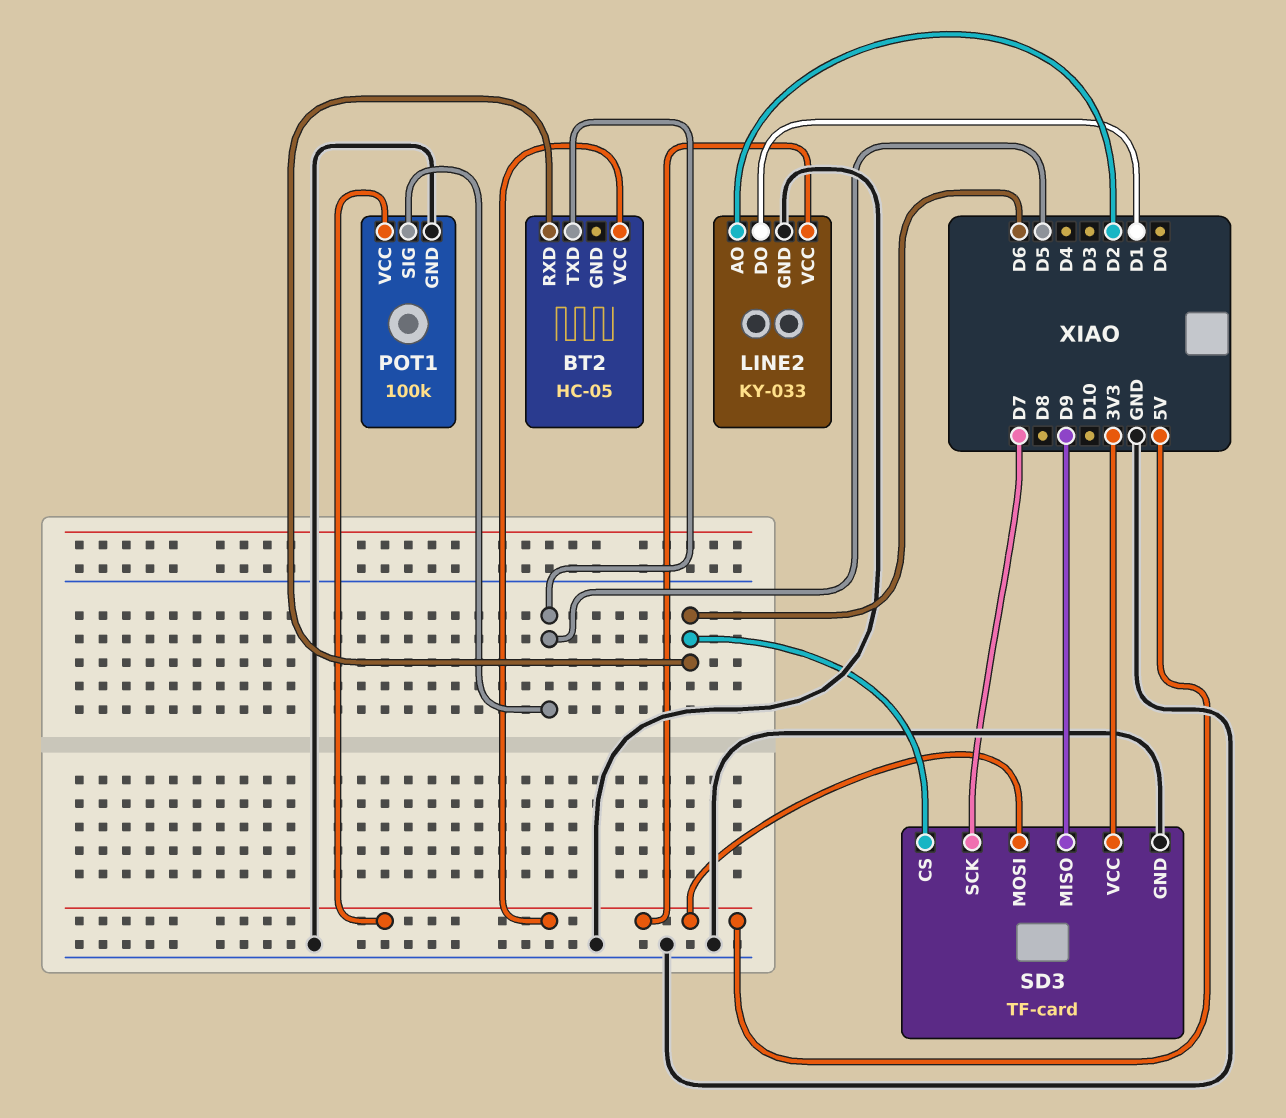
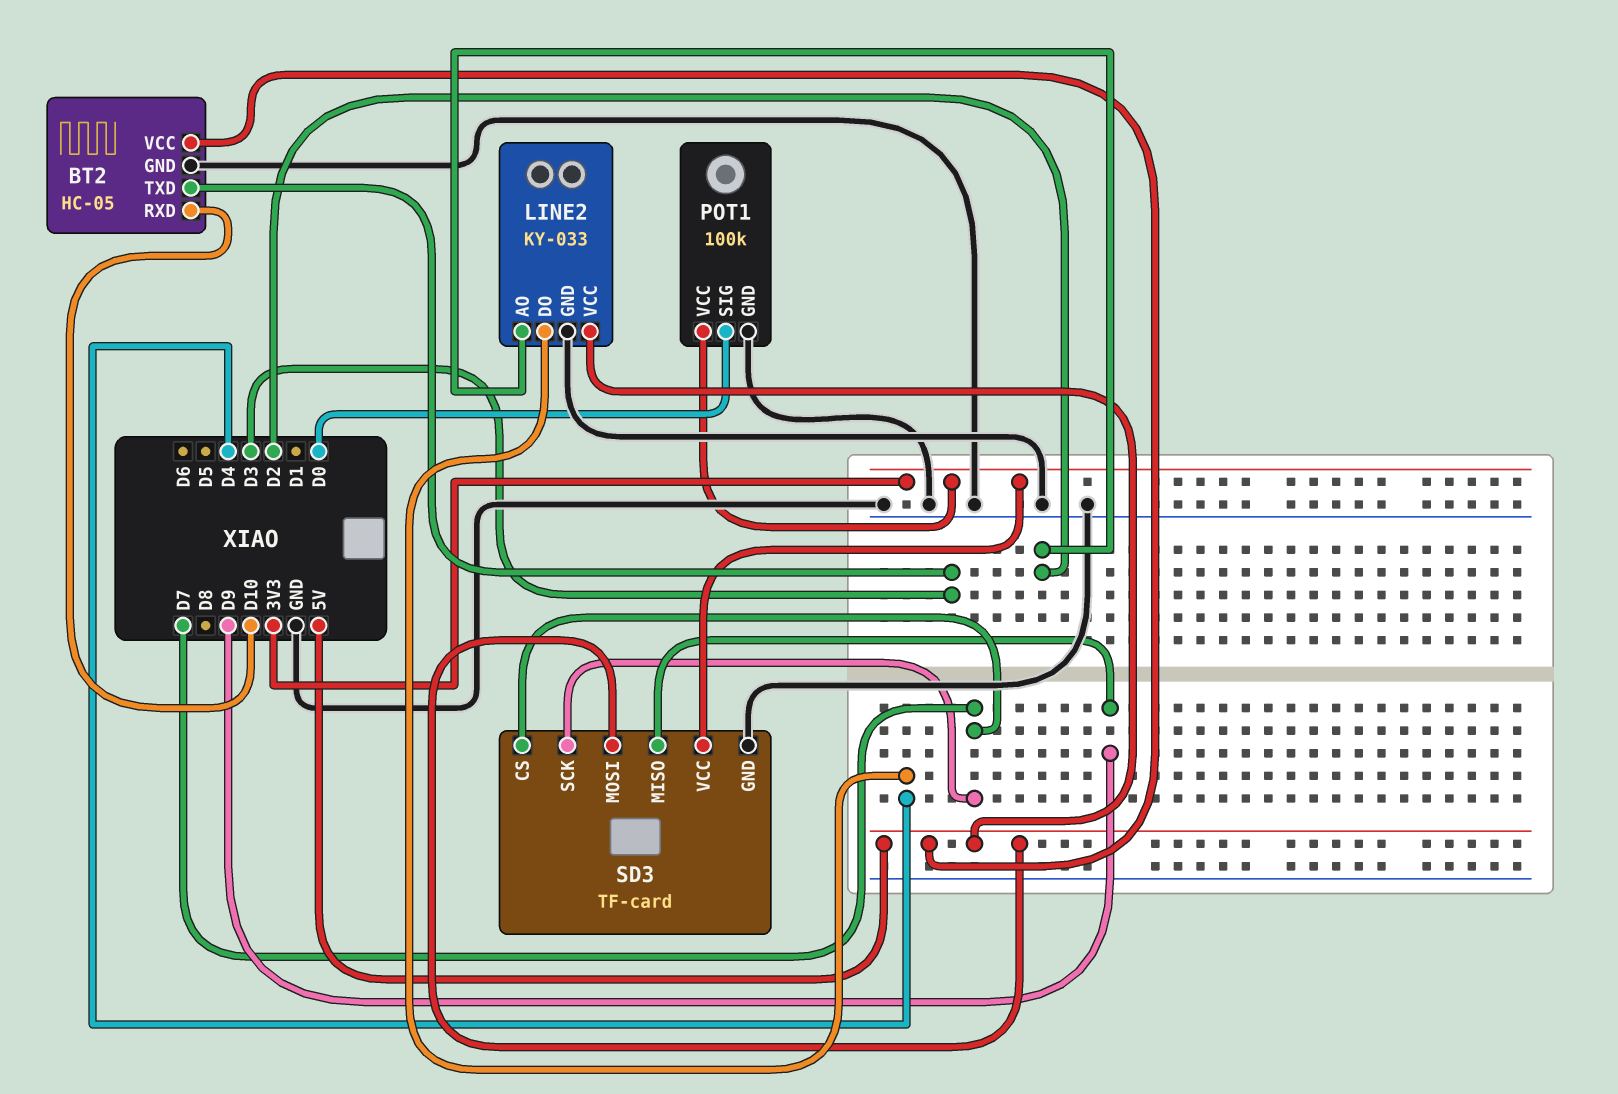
BT2 pin GND: none -> GND
BT2 pin RXD: D6 -> D10
BT2 pin TXD: D5 -> D3
LINE2 pin DO: D1 -> D4
POT1 pin SIG: D5 -> D0
POT1 pin VCC: 5V -> 3V3
SD3 pin CS: D6 -> D7

